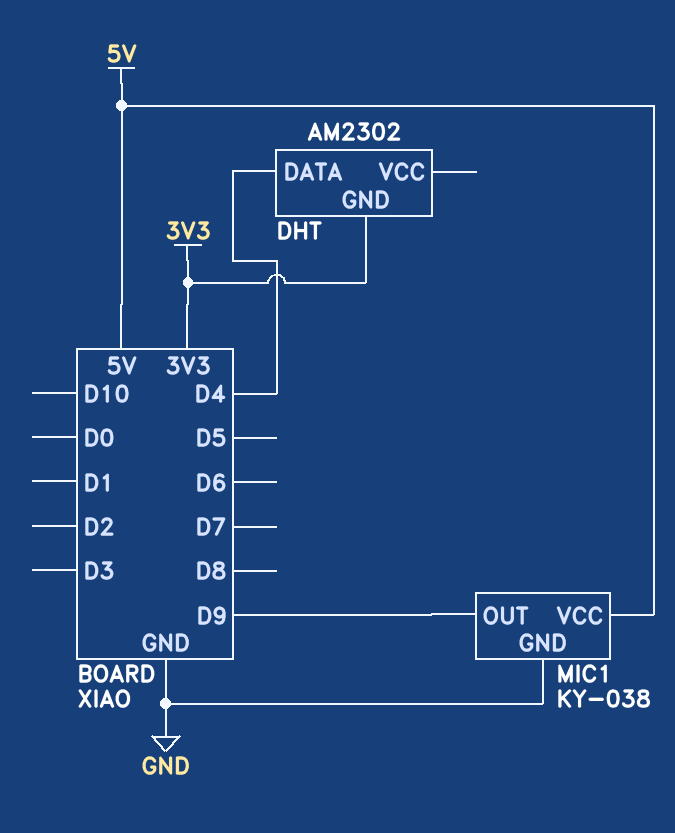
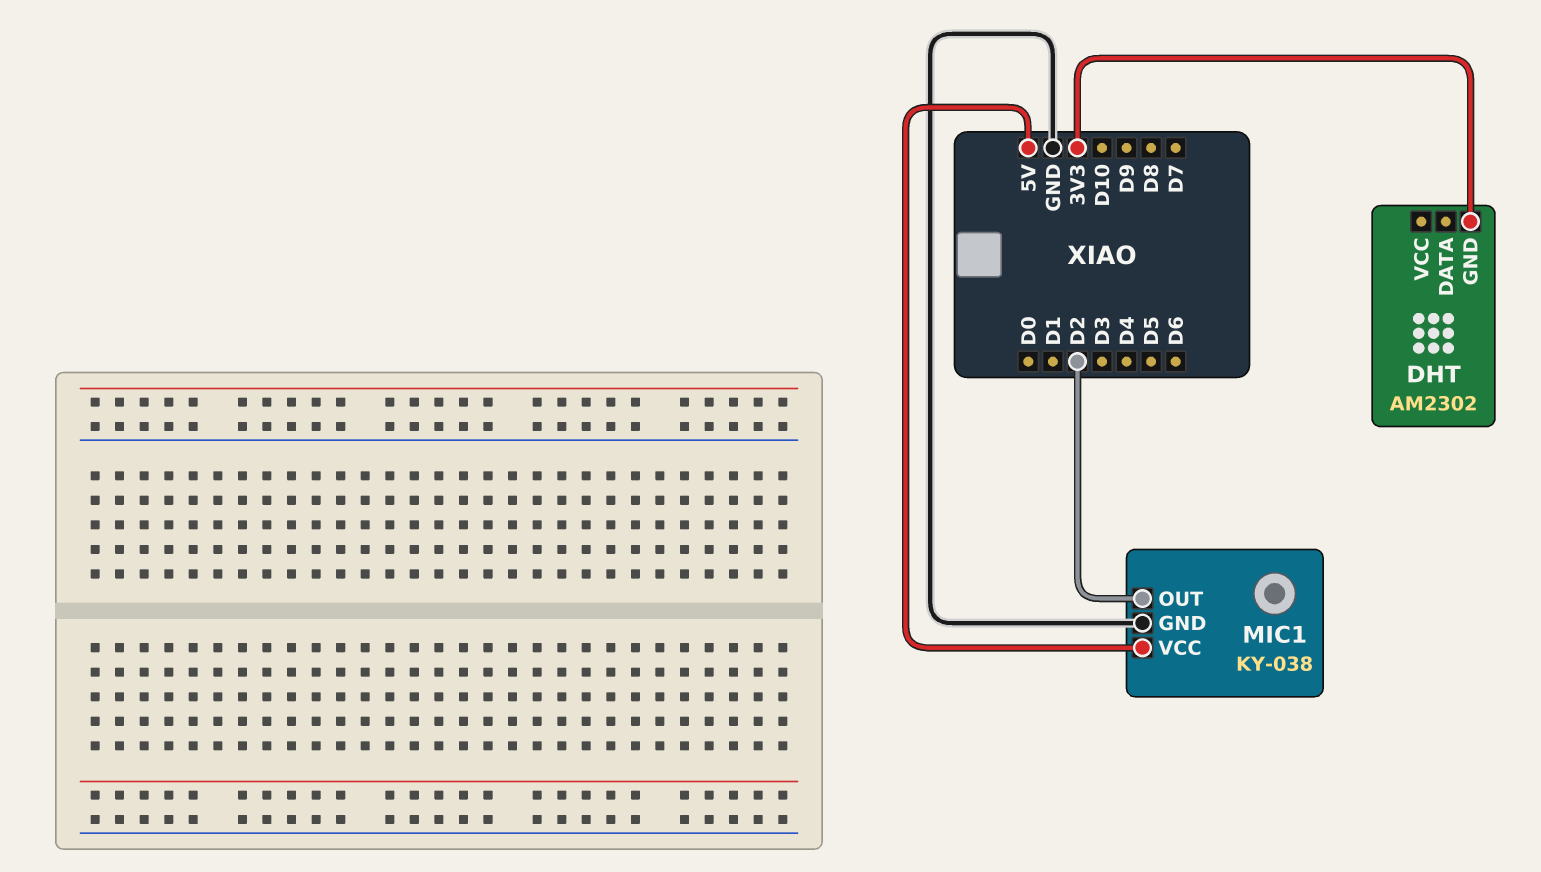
DHT pin DATA: D4 -> none
MIC1 pin OUT: D9 -> D2

